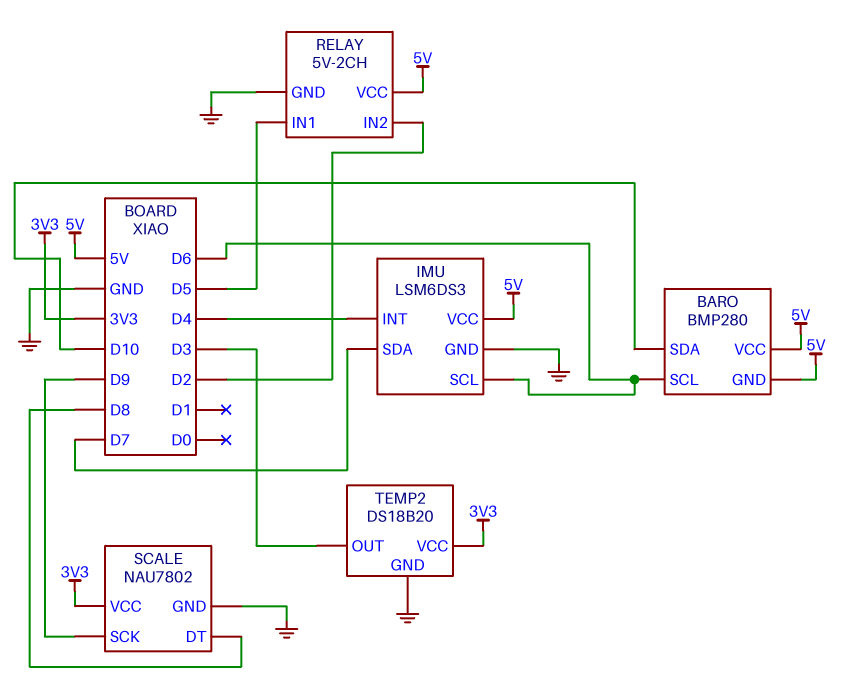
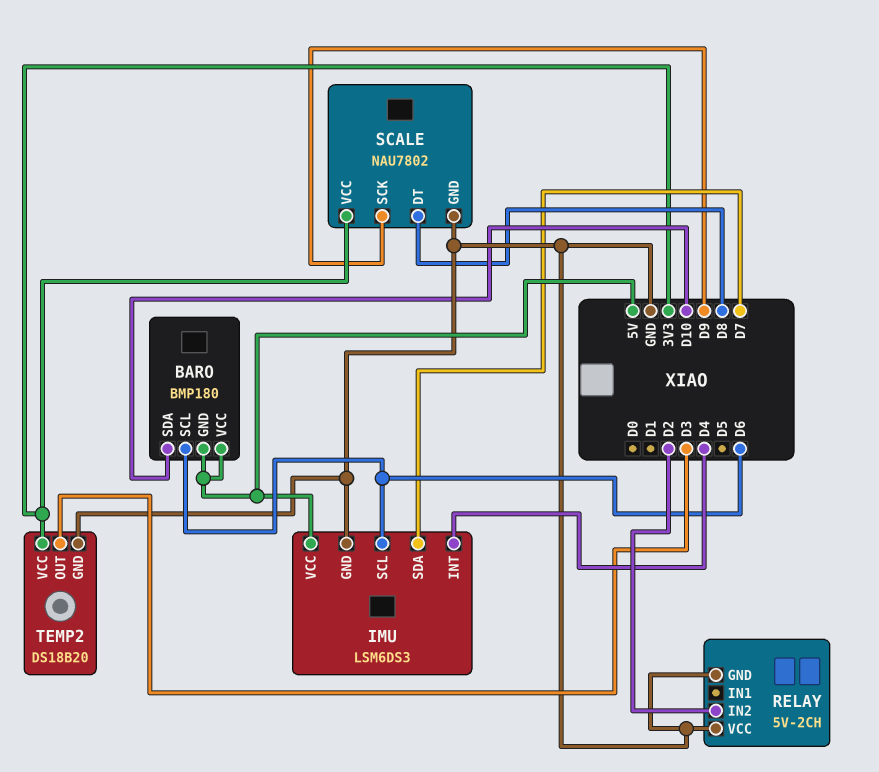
BARO: BMP280 -> BMP180
RELAY pin IN1: D5 -> none
RELAY pin VCC: 5V -> GND

